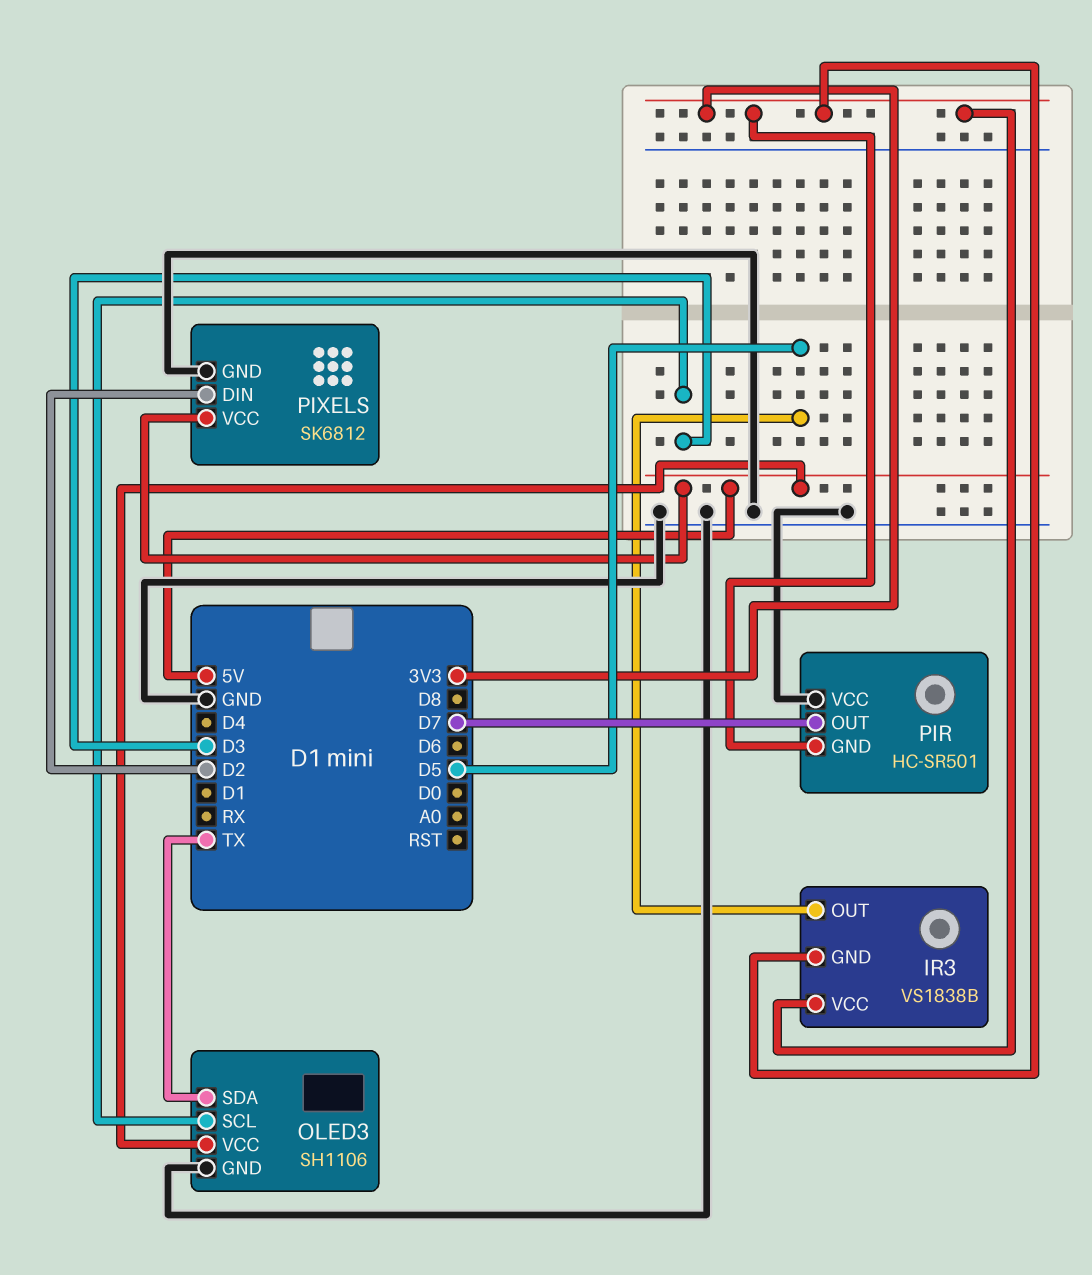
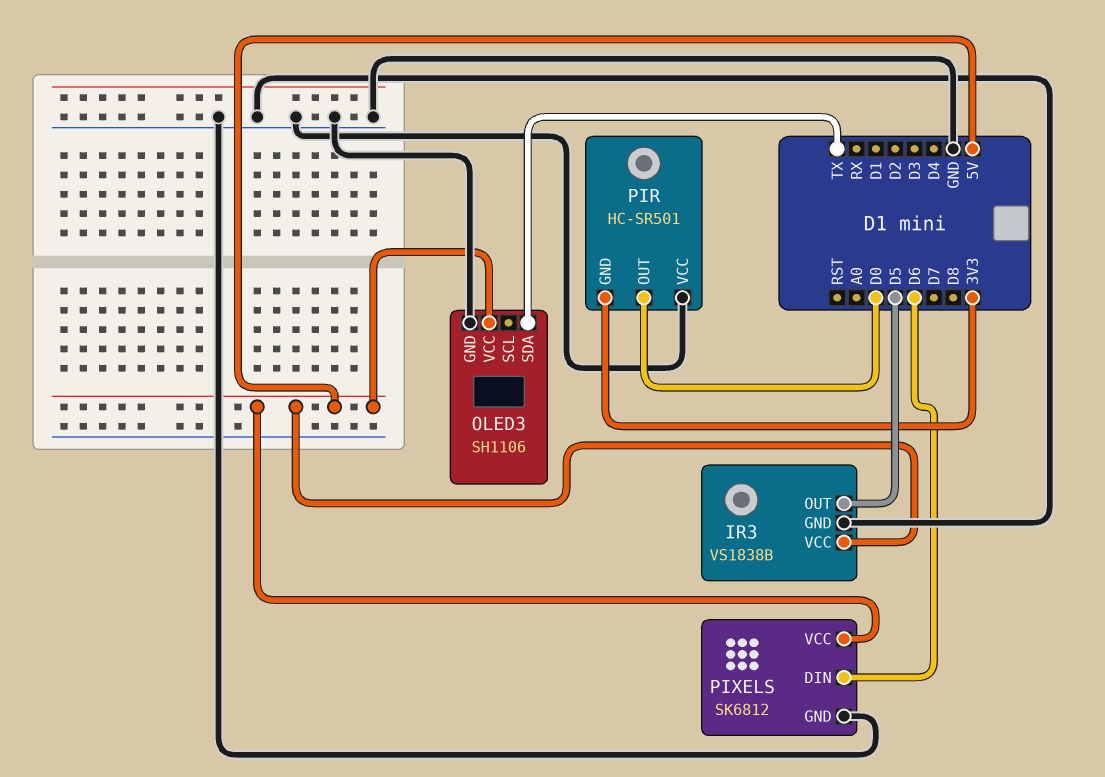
IR3 pin GND: 3V3 -> GND
IR3 pin VCC: 3V3 -> 5V
OLED3 pin SCL: D3 -> none
PIR pin OUT: D7 -> D0
PIXELS pin DIN: D2 -> D6

